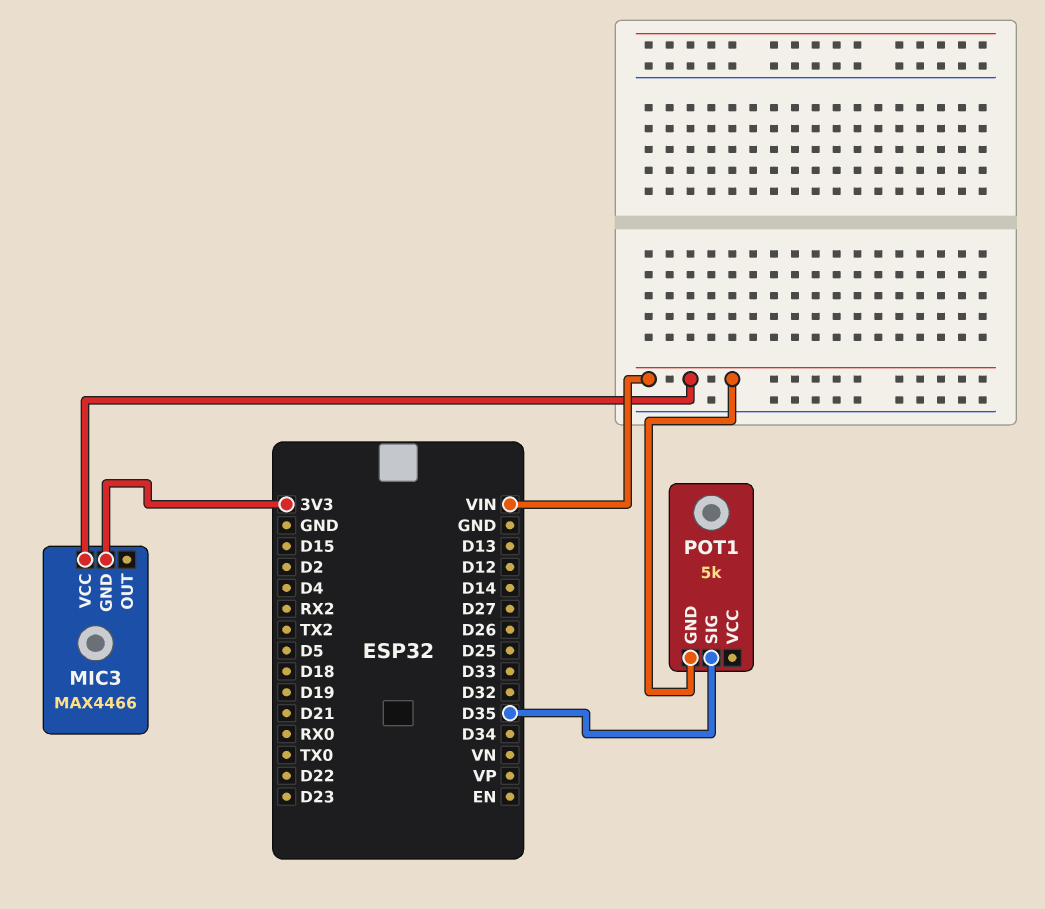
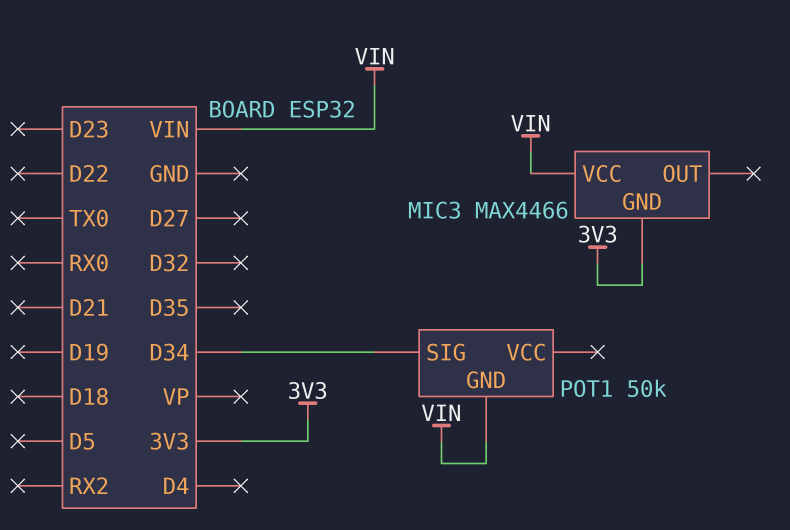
POT1: 5k -> 50k
POT1 pin SIG: D35 -> D34

